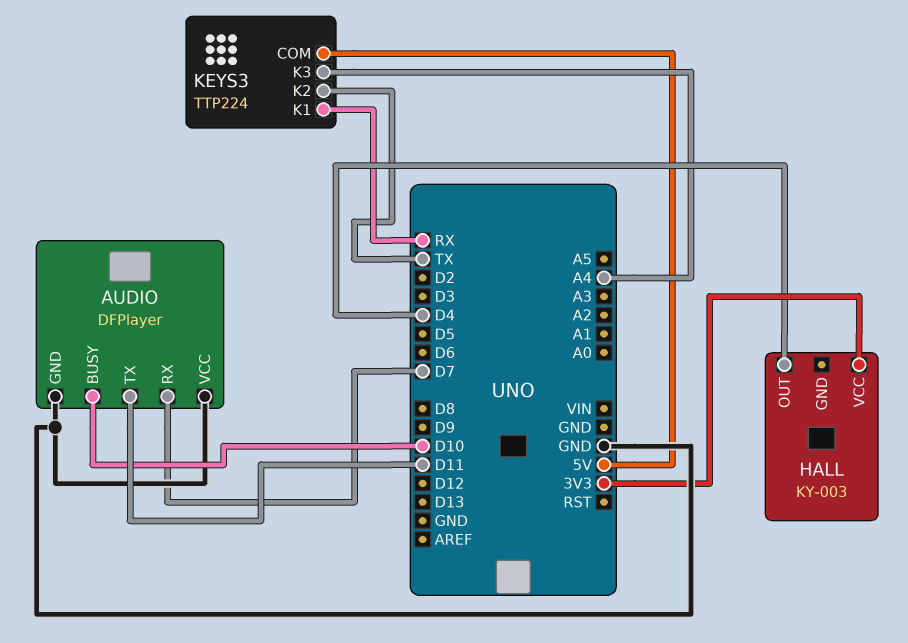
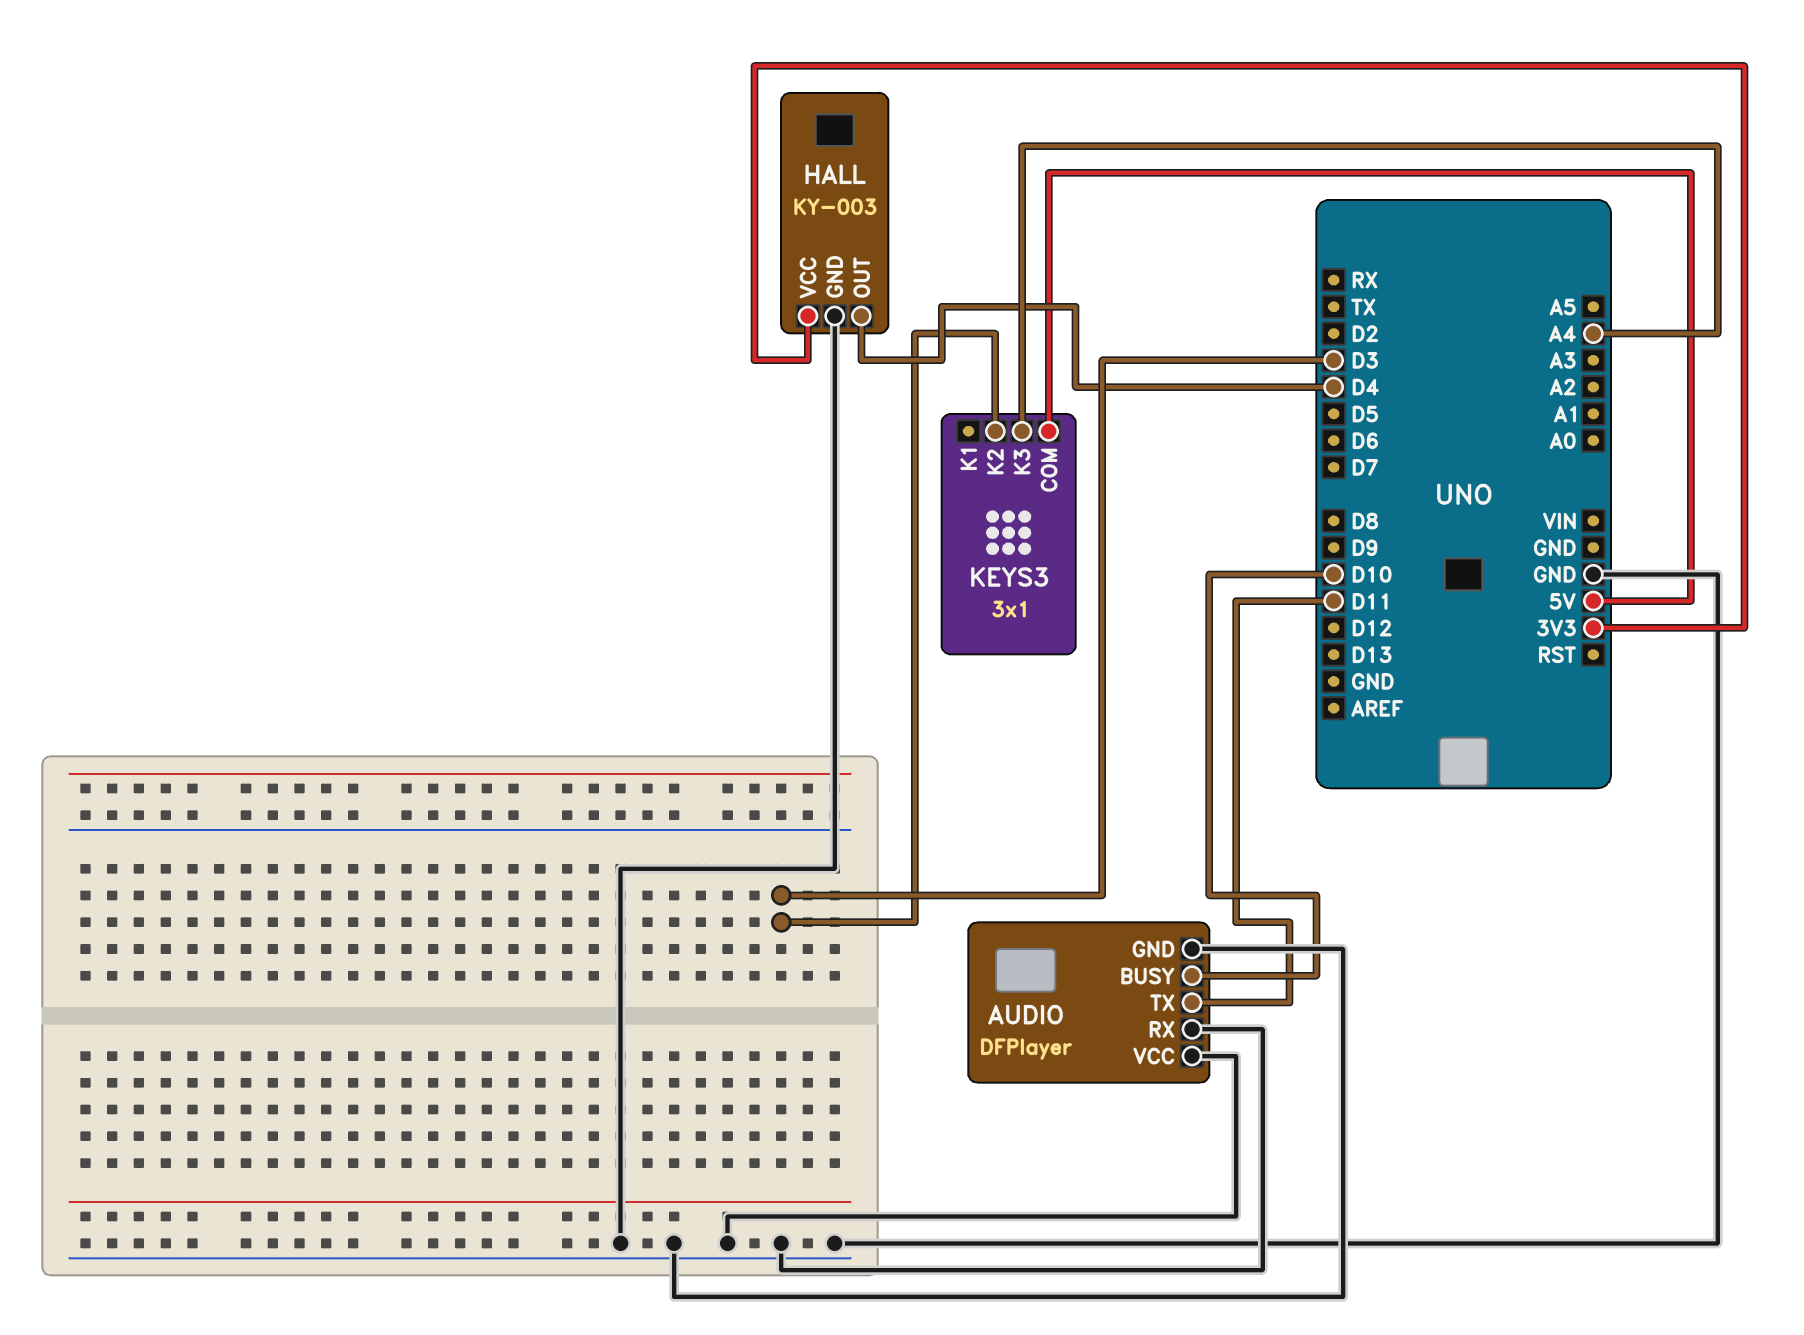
AUDIO pin RX: D7 -> GND
HALL pin GND: none -> GND
KEYS3: TTP224 -> 3x1
KEYS3 pin K1: RX -> none
KEYS3 pin K2: TX -> D3

